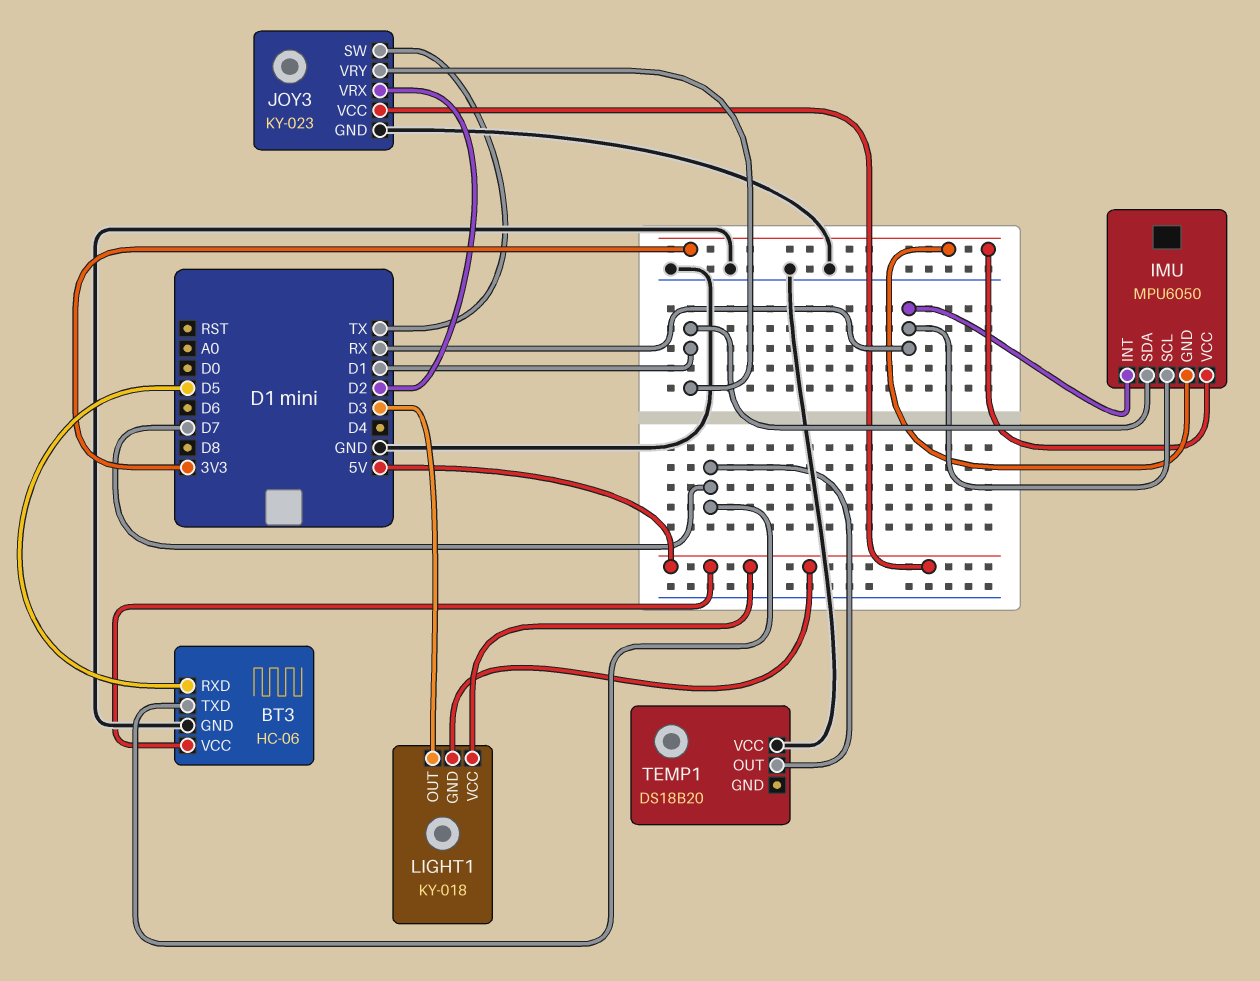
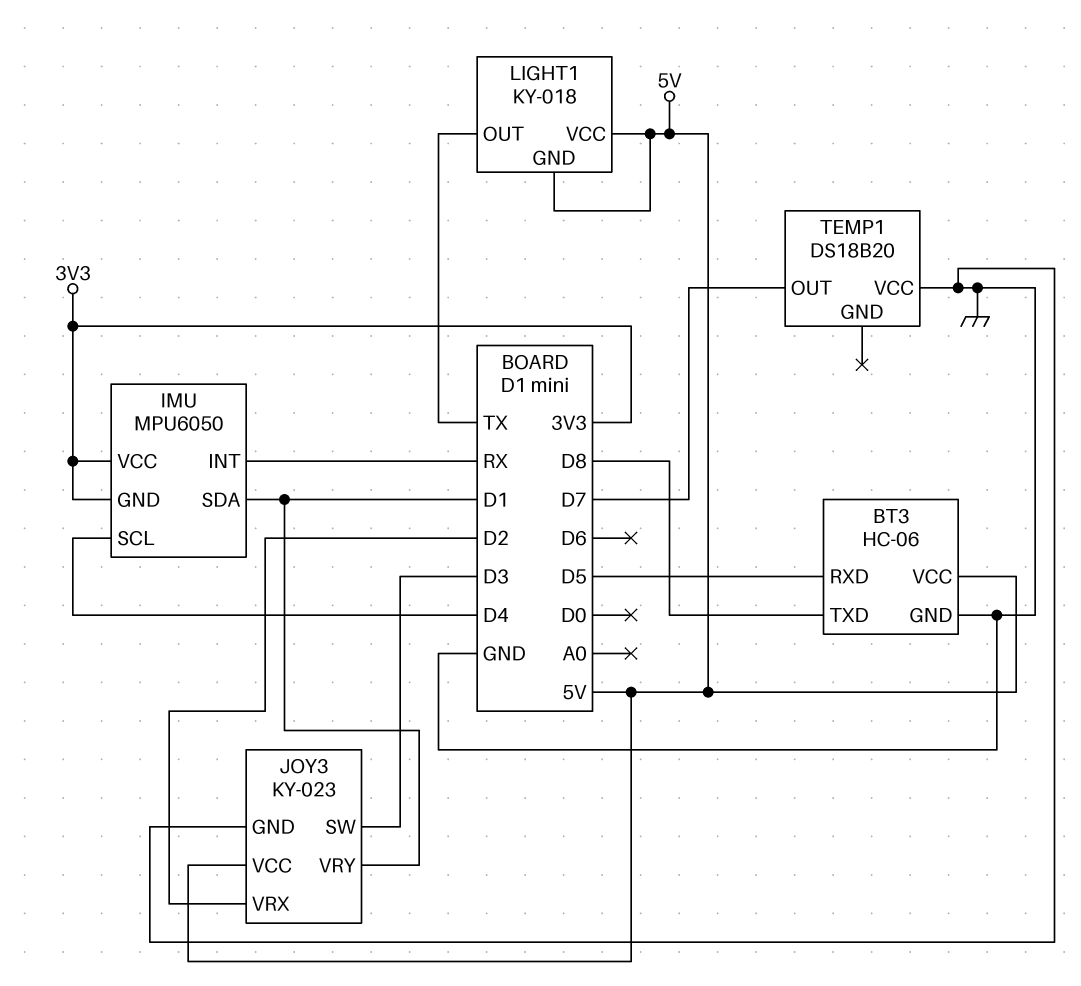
BT3 pin TXD: D7 -> D8
IMU pin SCL: RX -> D4
JOY3 pin SW: TX -> D3
LIGHT1 pin OUT: D3 -> TX

